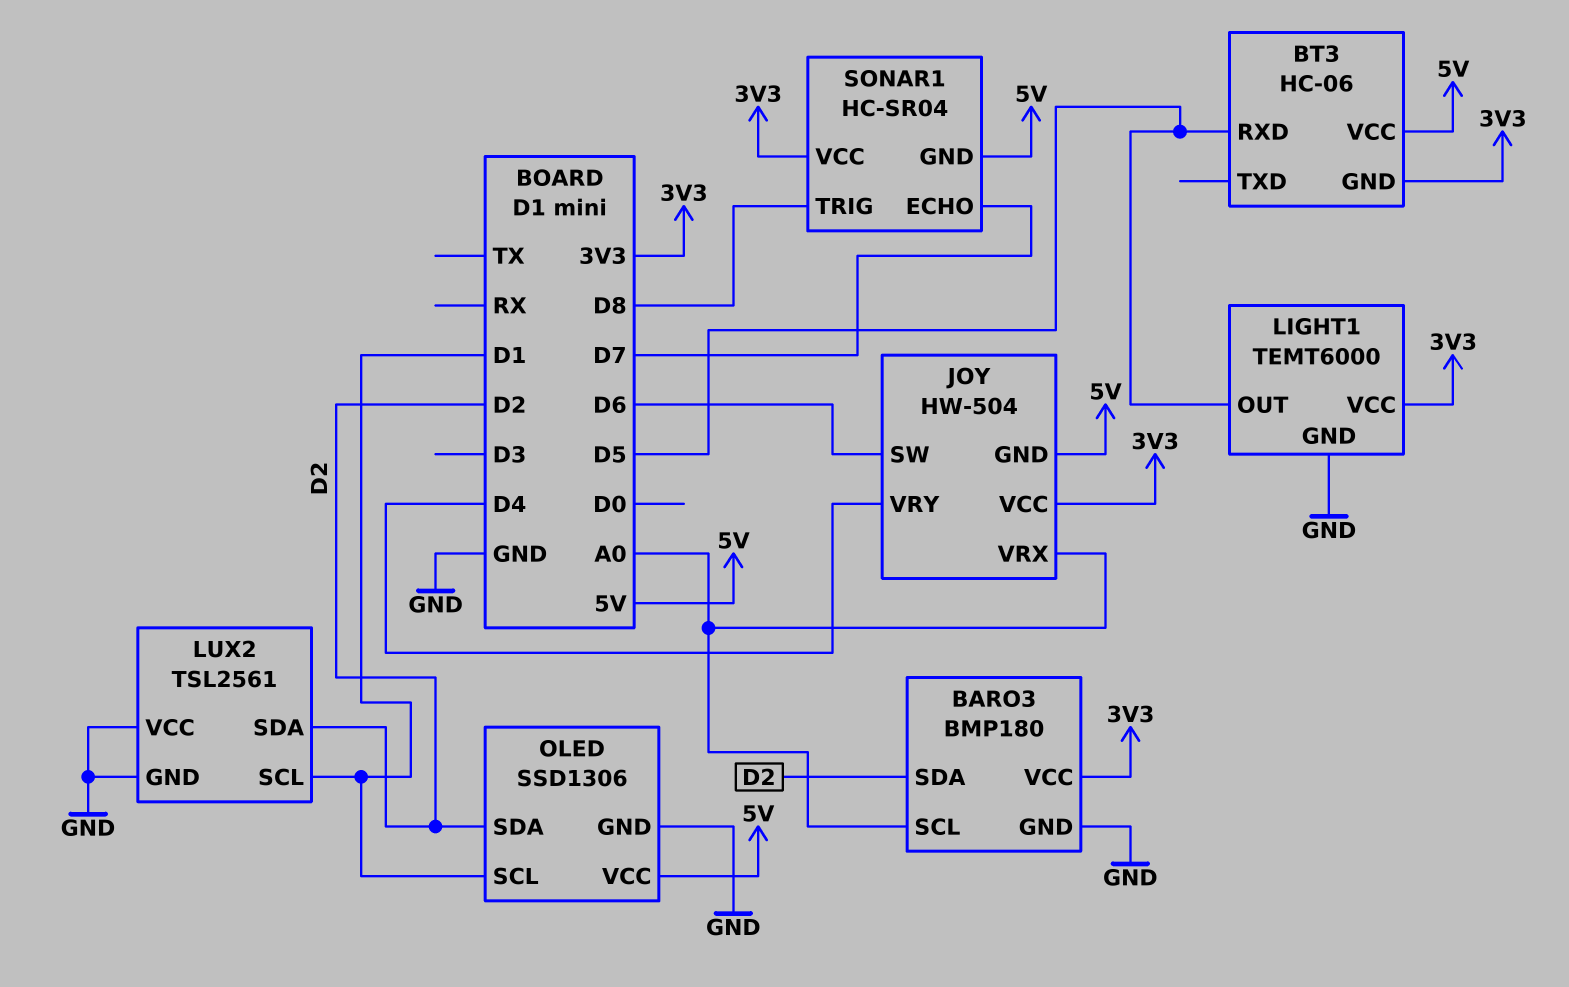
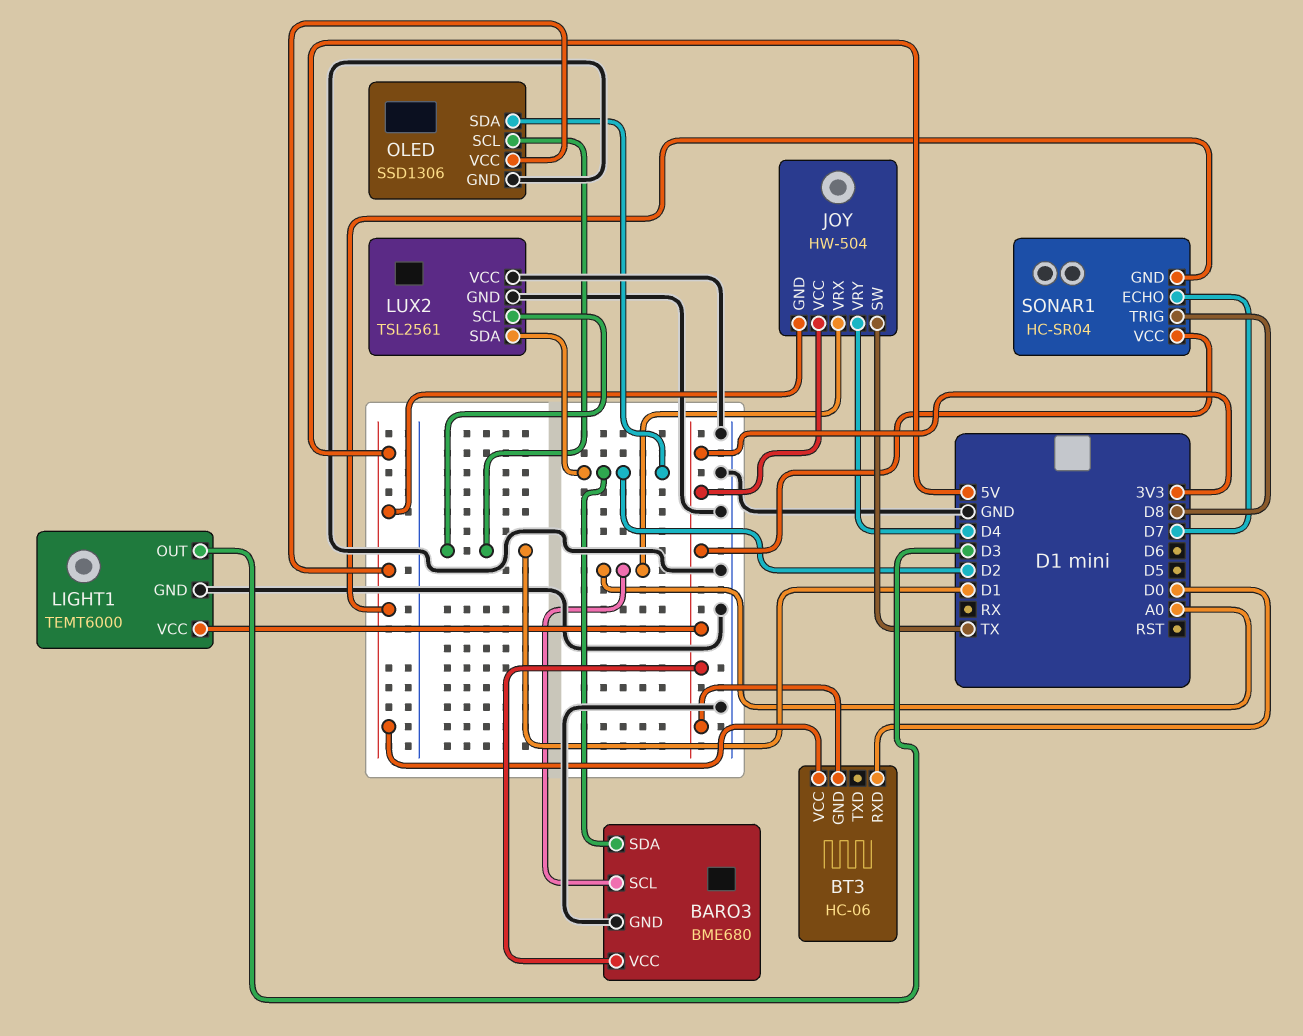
BARO3: BMP180 -> BME680
BT3 pin RXD: D5 -> D0
JOY pin SW: D6 -> TX
LIGHT1 pin OUT: D5 -> D3

